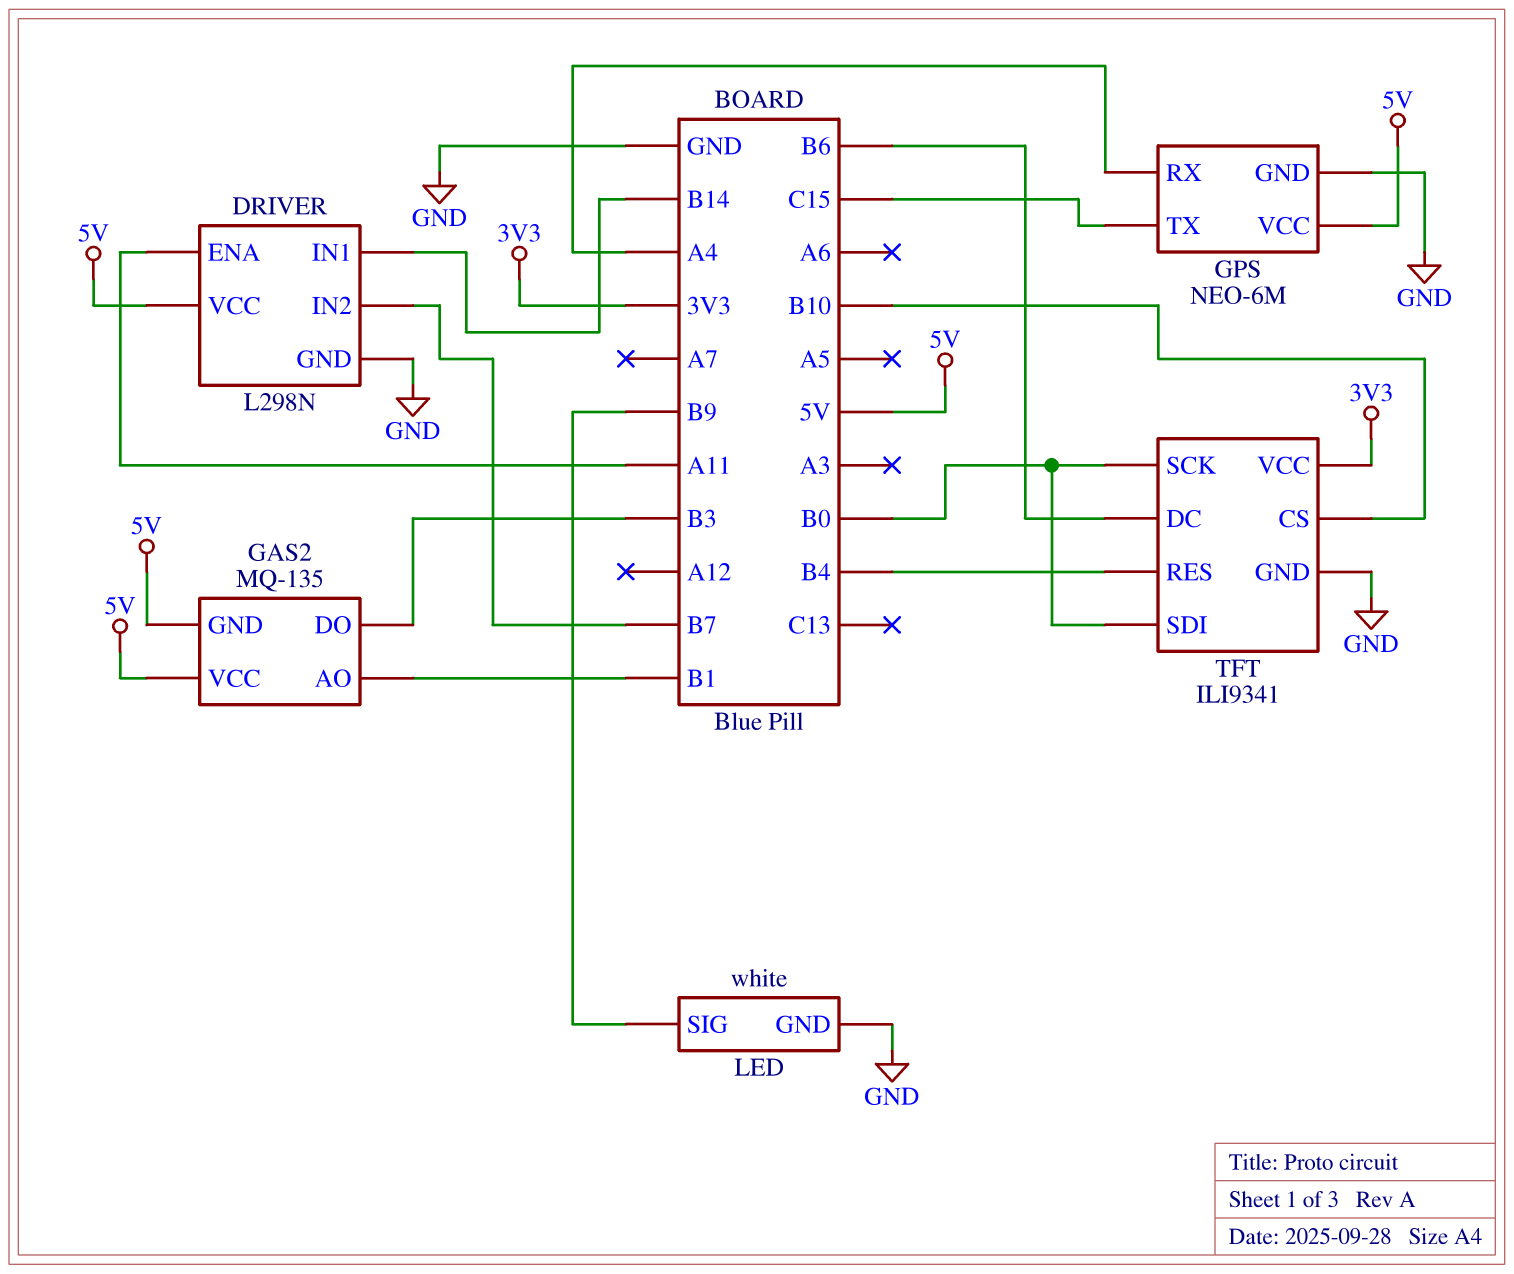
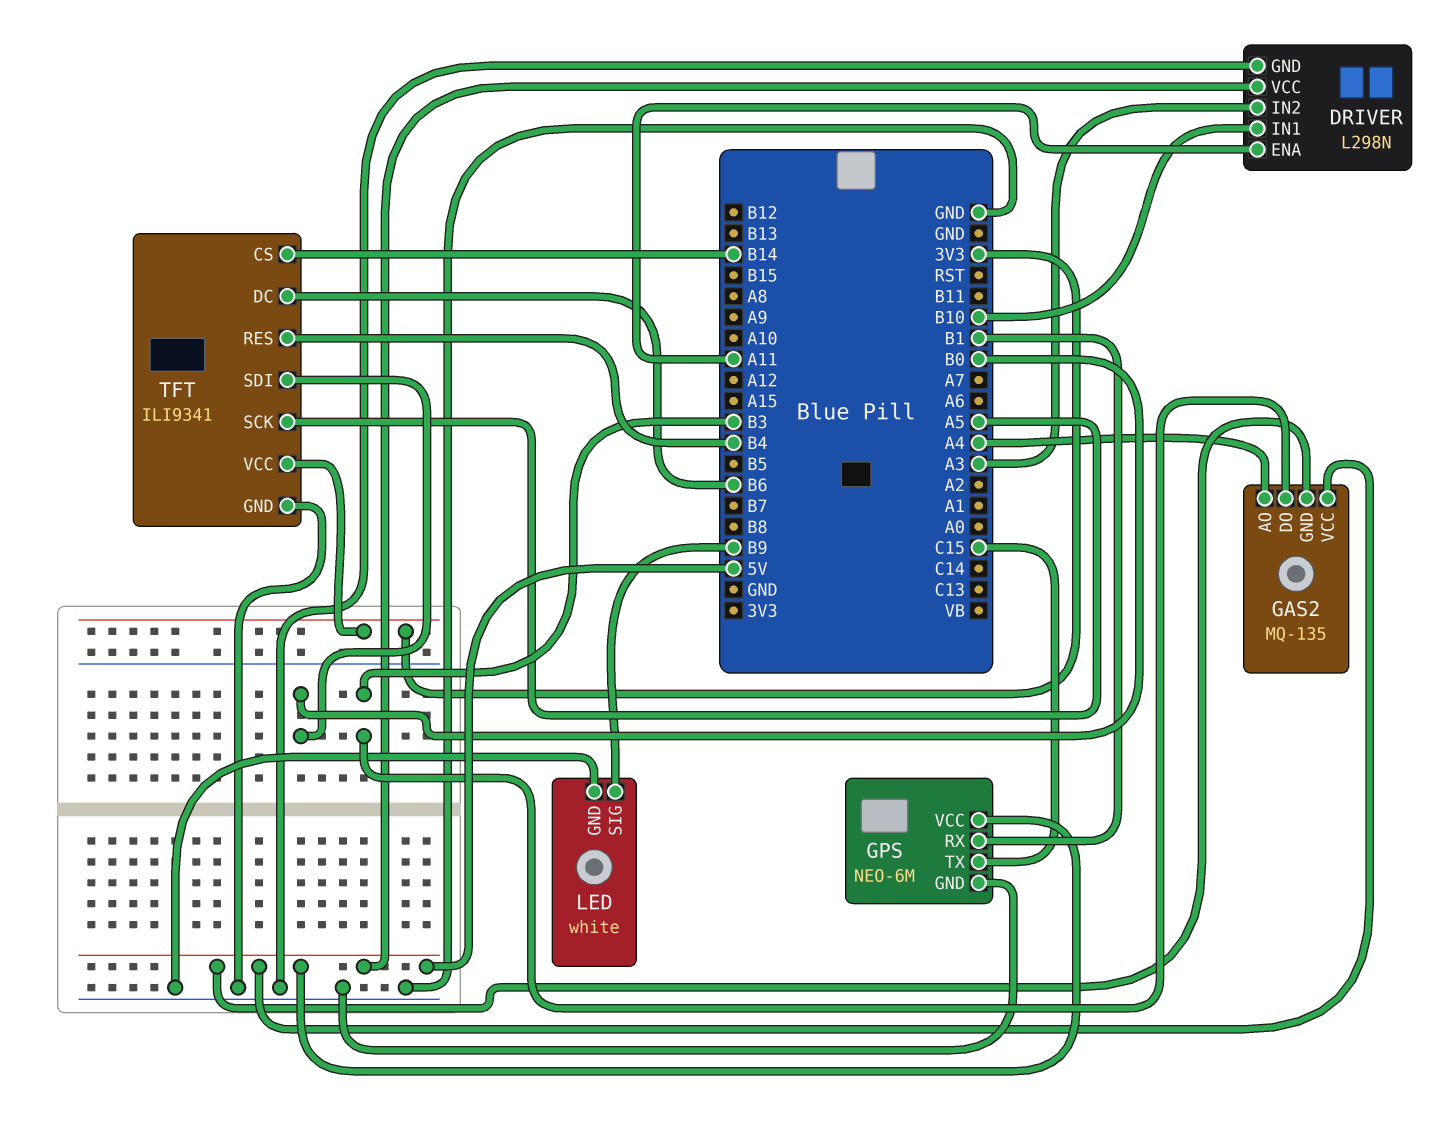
DRIVER pin IN1: B14 -> B10
DRIVER pin IN2: B7 -> A3
GAS2 pin AO: B1 -> A4
GPS pin RX: A4 -> B1
TFT pin CS: B10 -> B14
TFT pin SCK: B0 -> A5

